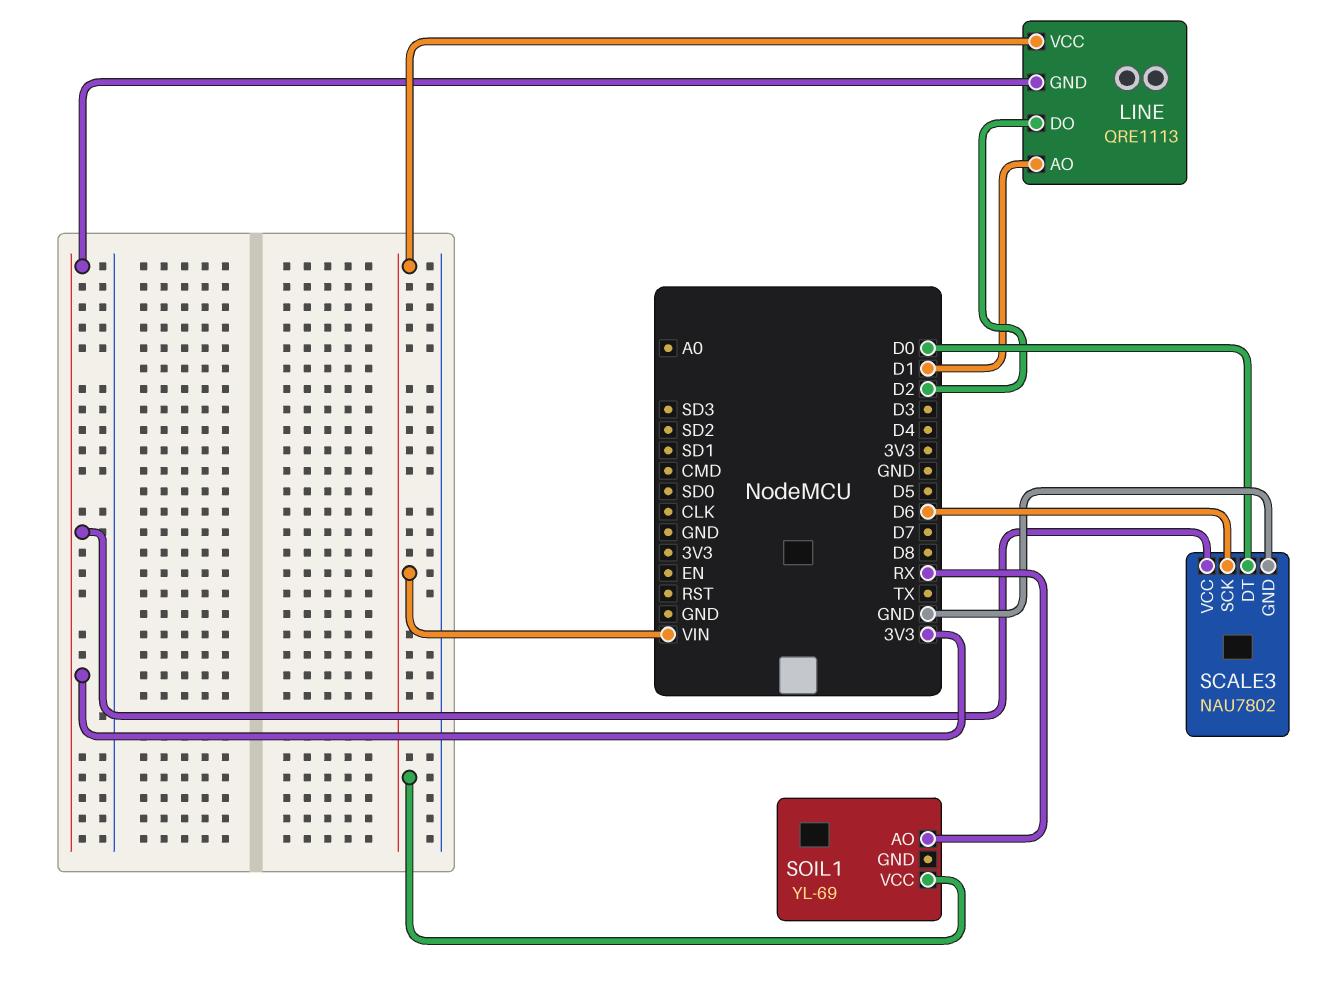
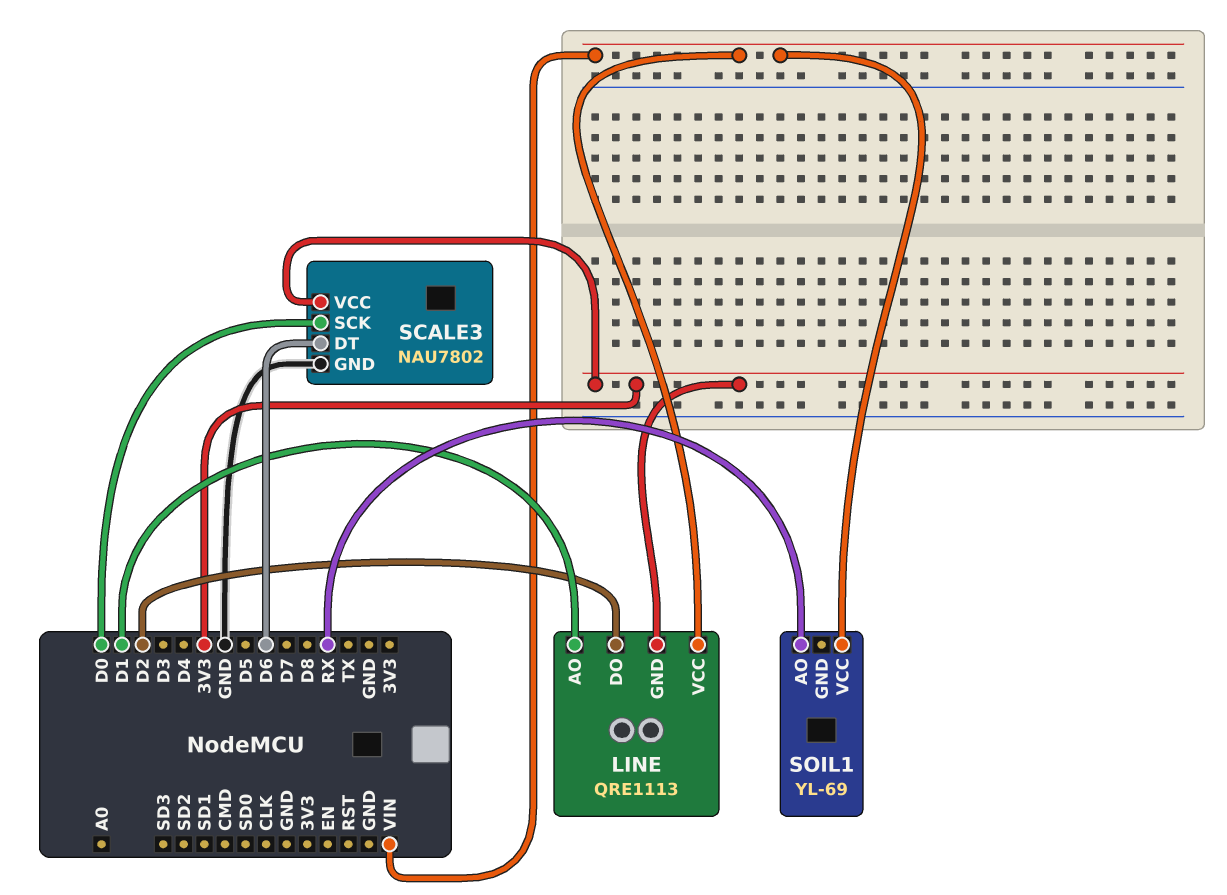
SCALE3 pin DT: D0 -> D6
SCALE3 pin SCK: D6 -> D0

